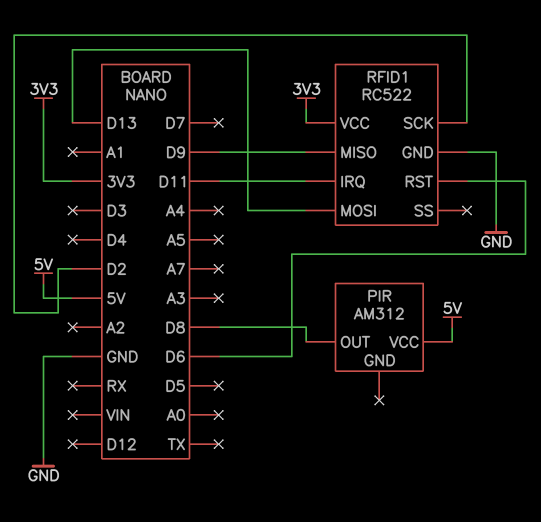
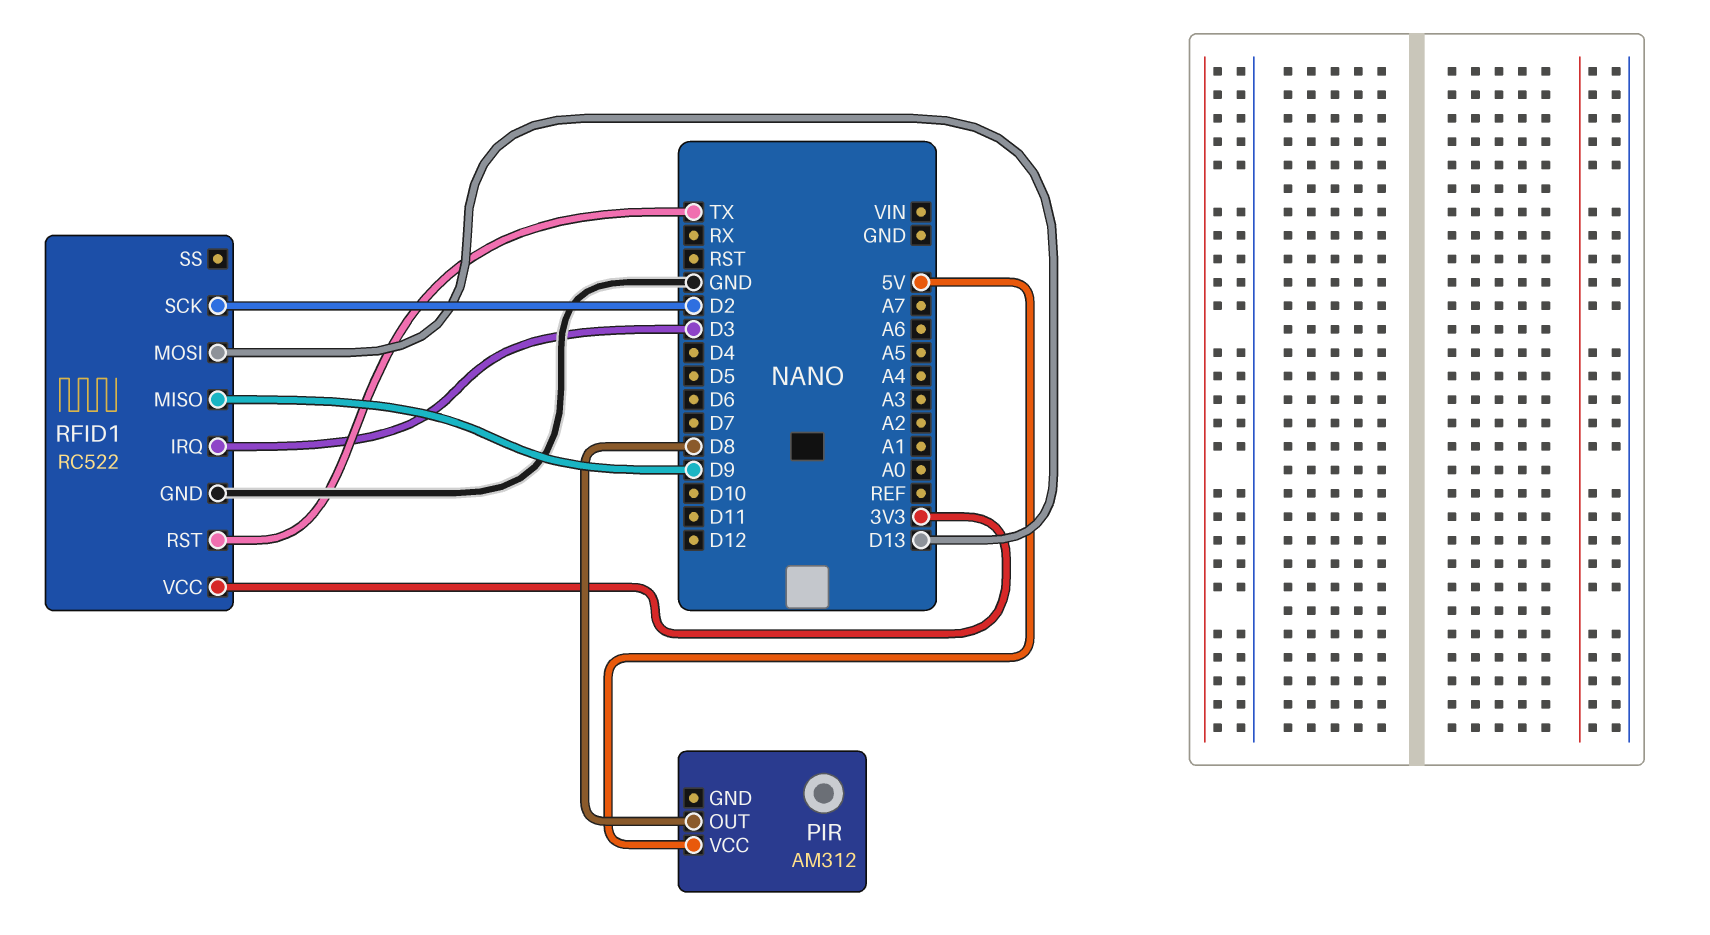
RFID1 pin IRQ: D11 -> D3
RFID1 pin RST: D6 -> TX

